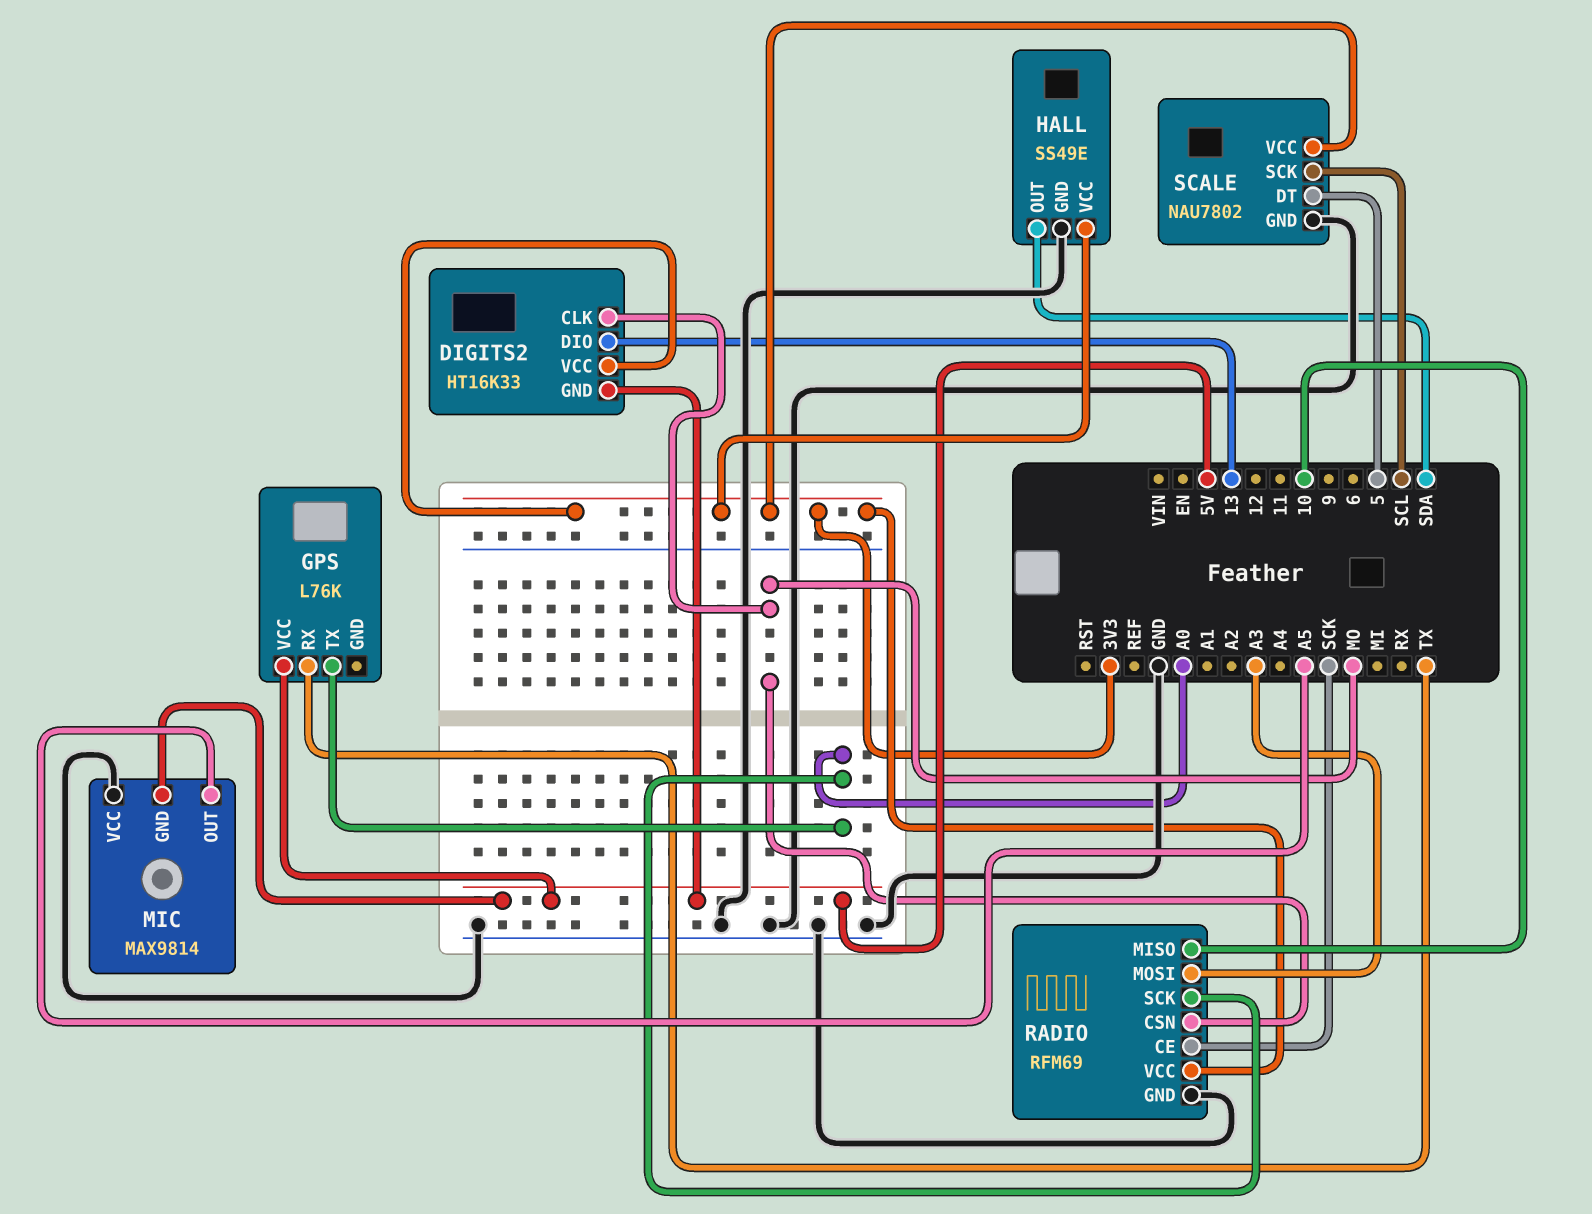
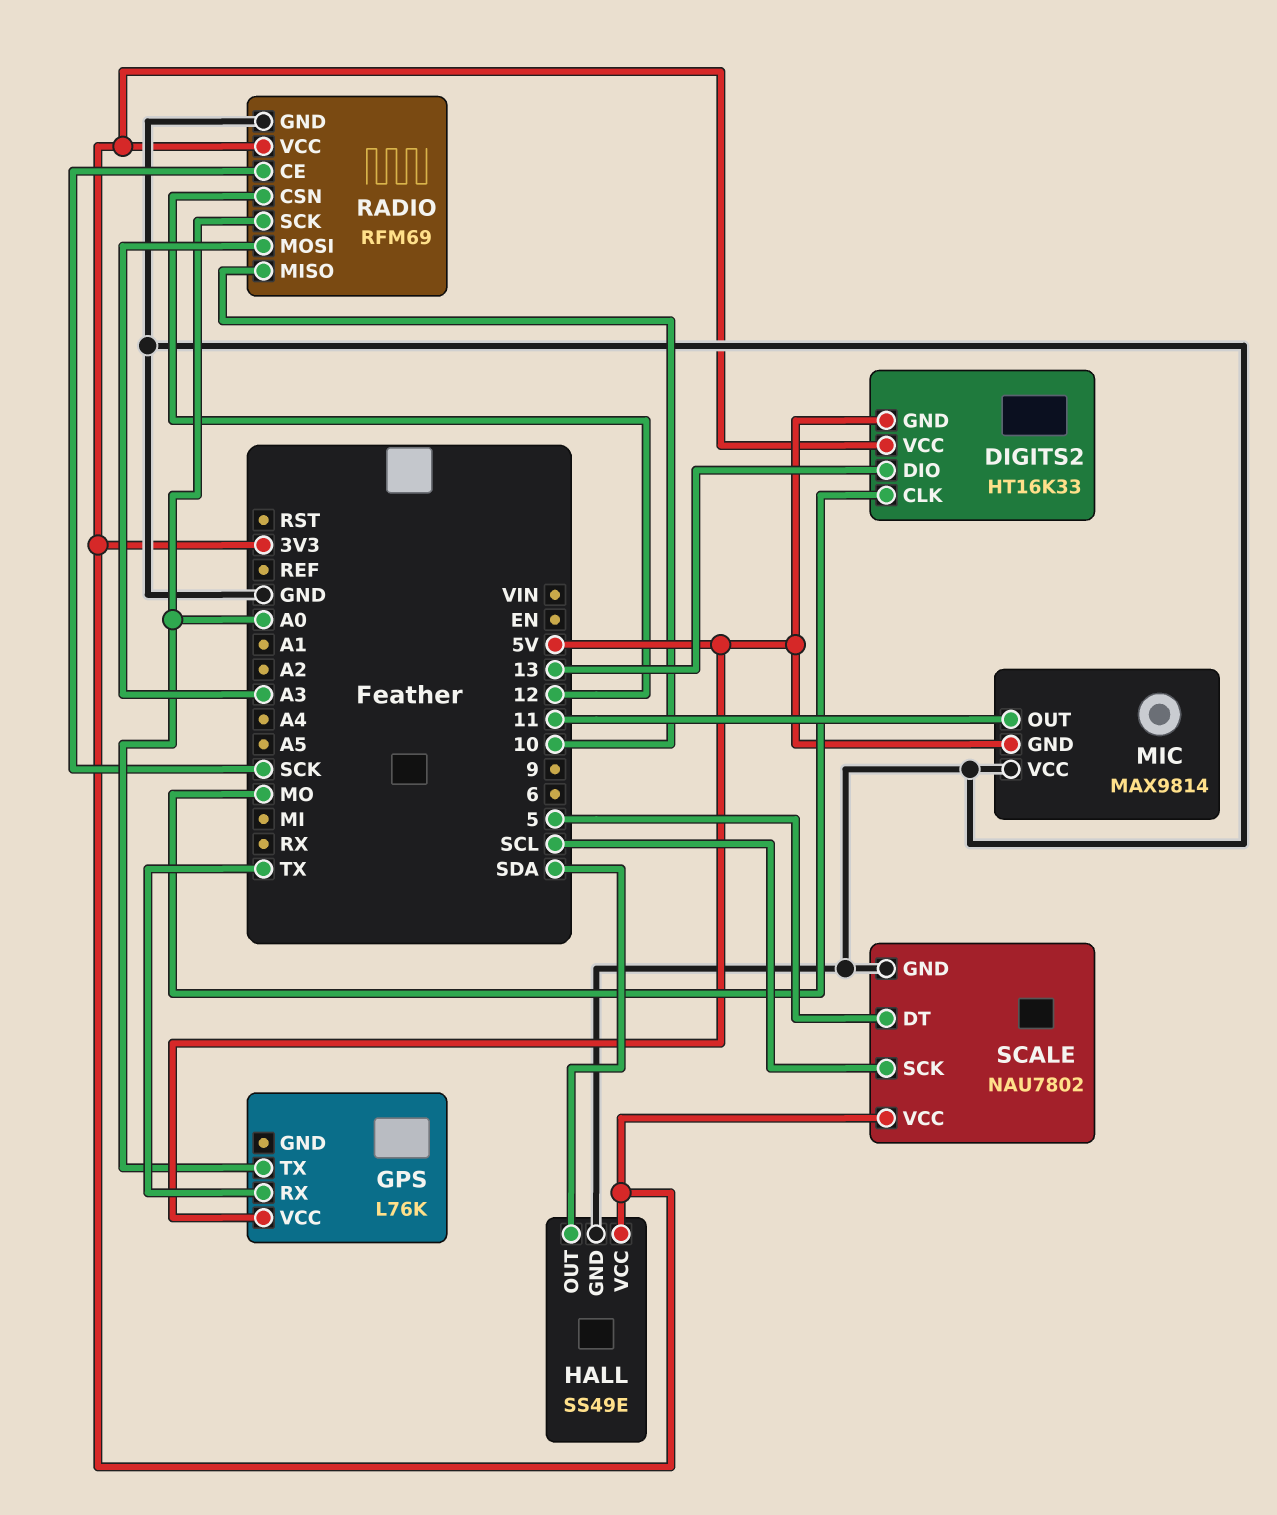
MIC pin OUT: A5 -> 11
RADIO pin CSN: MO -> 12

